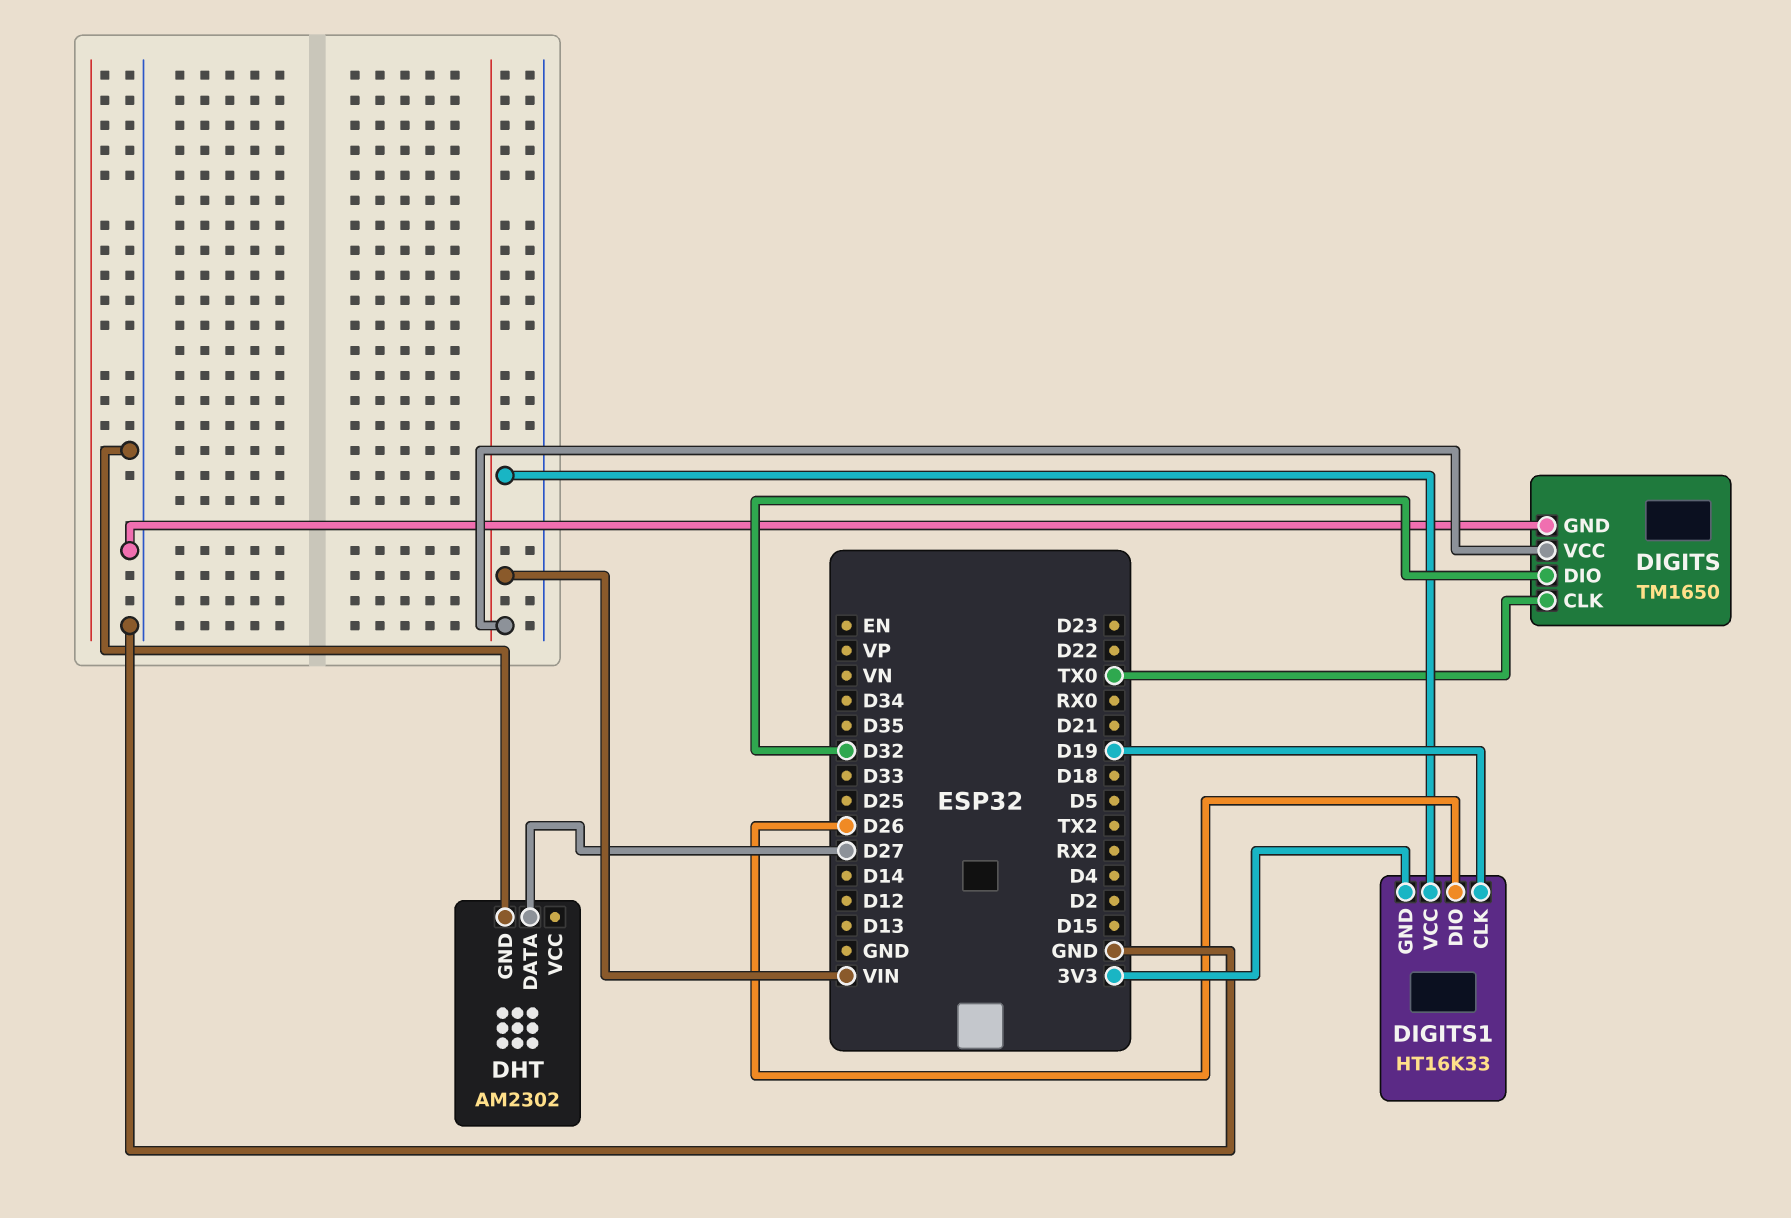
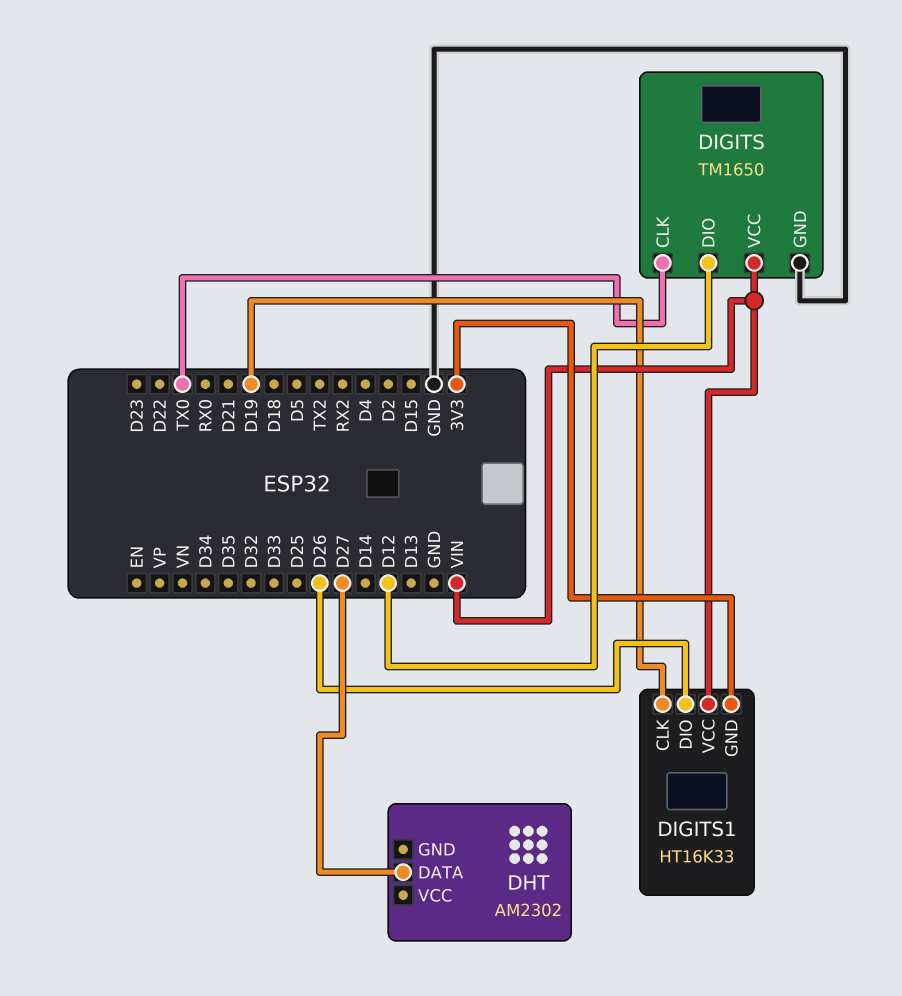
DHT pin GND: GND -> none
DIGITS pin DIO: D32 -> D12

